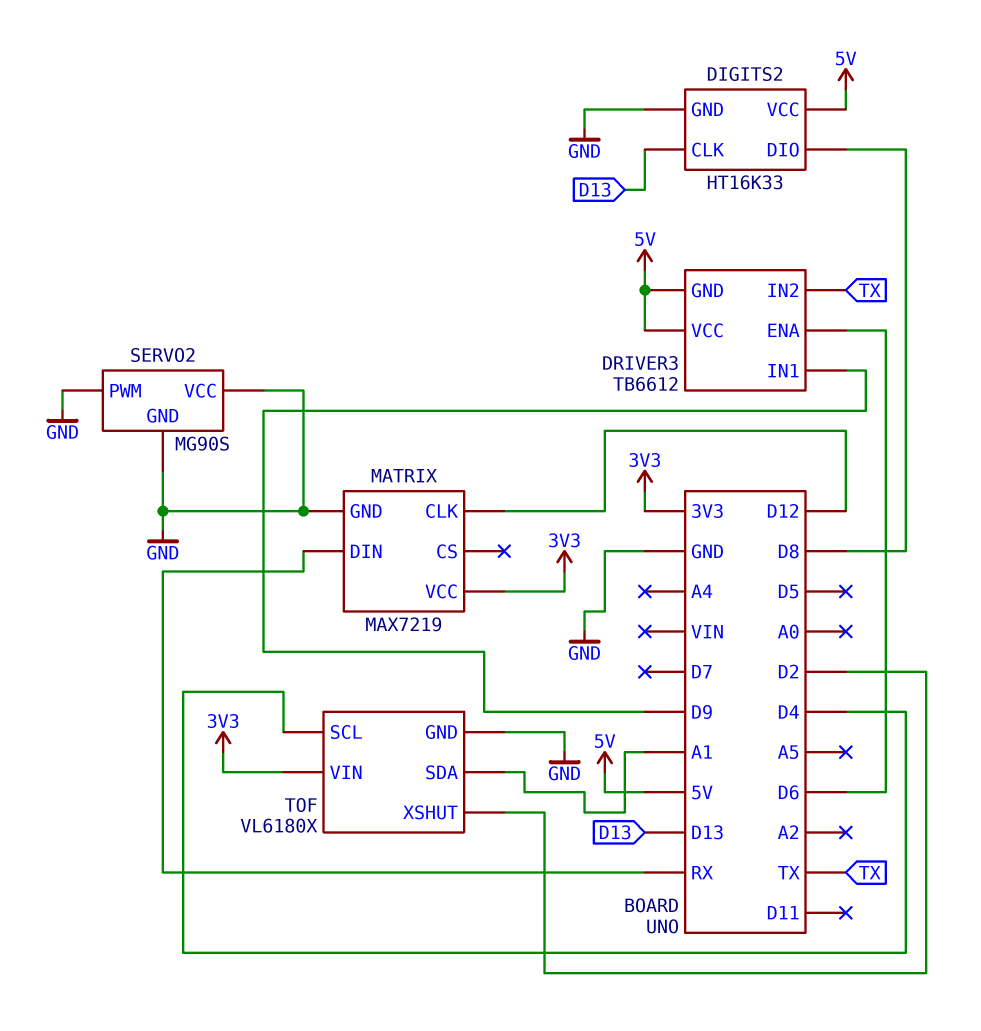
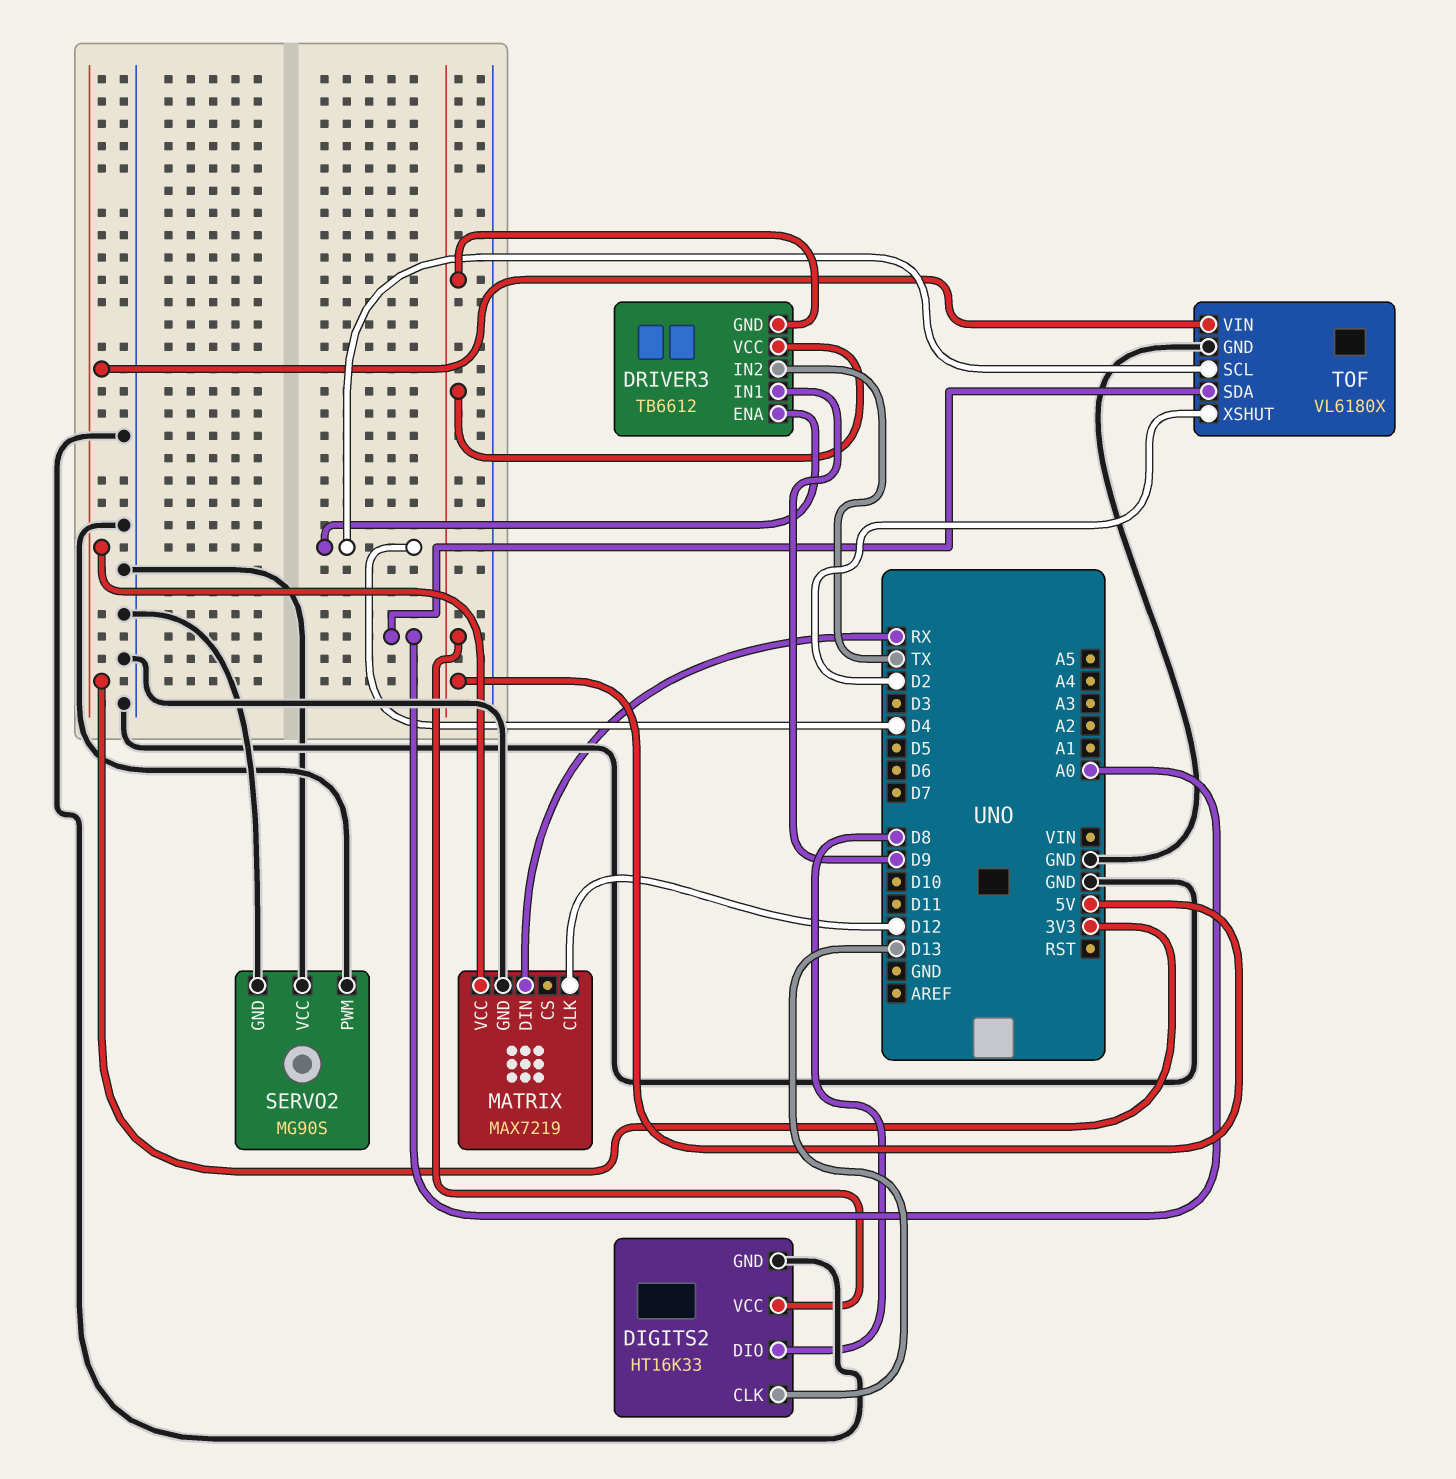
DRIVER3 pin ENA: D6 -> D4
TOF pin SDA: A1 -> A0

